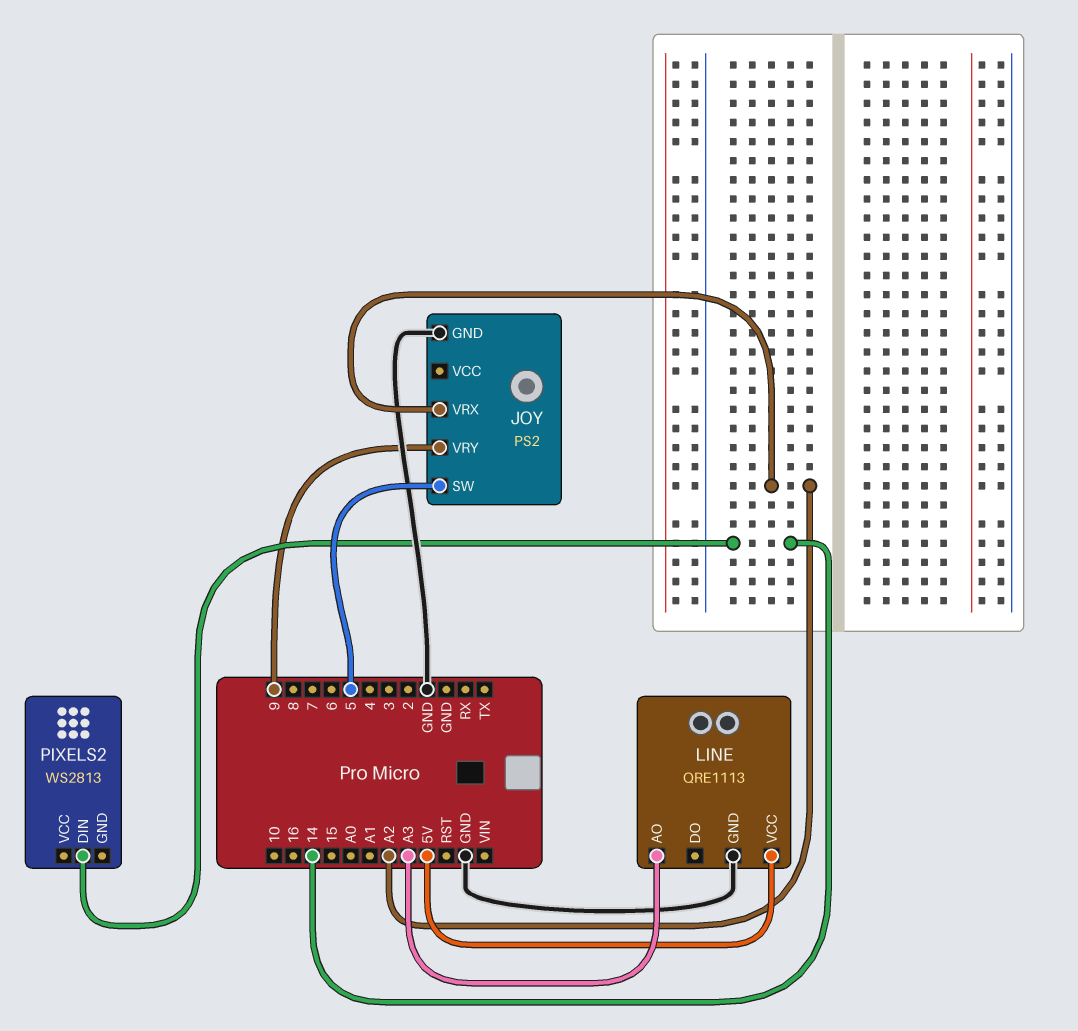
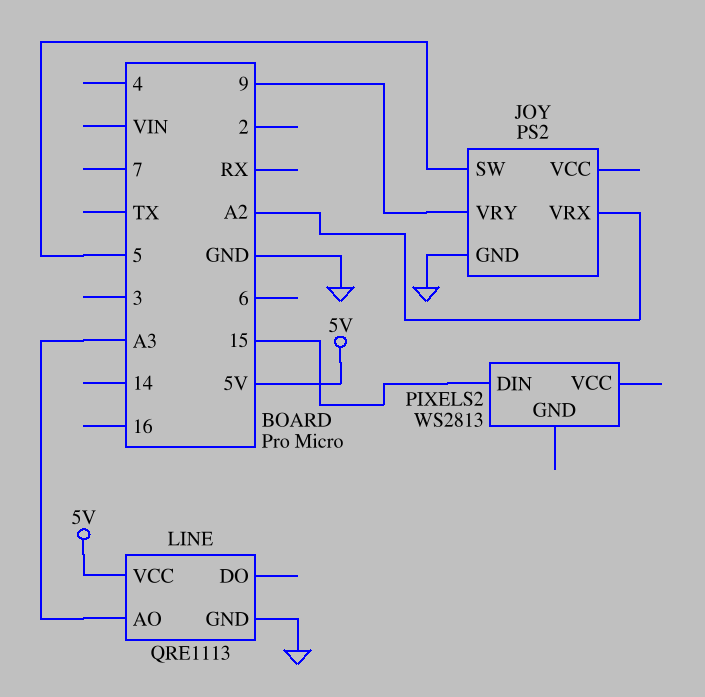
PIXELS2 pin DIN: 14 -> 15

